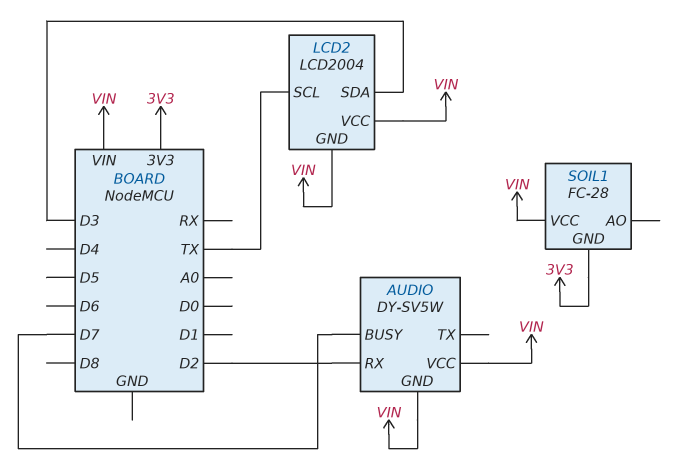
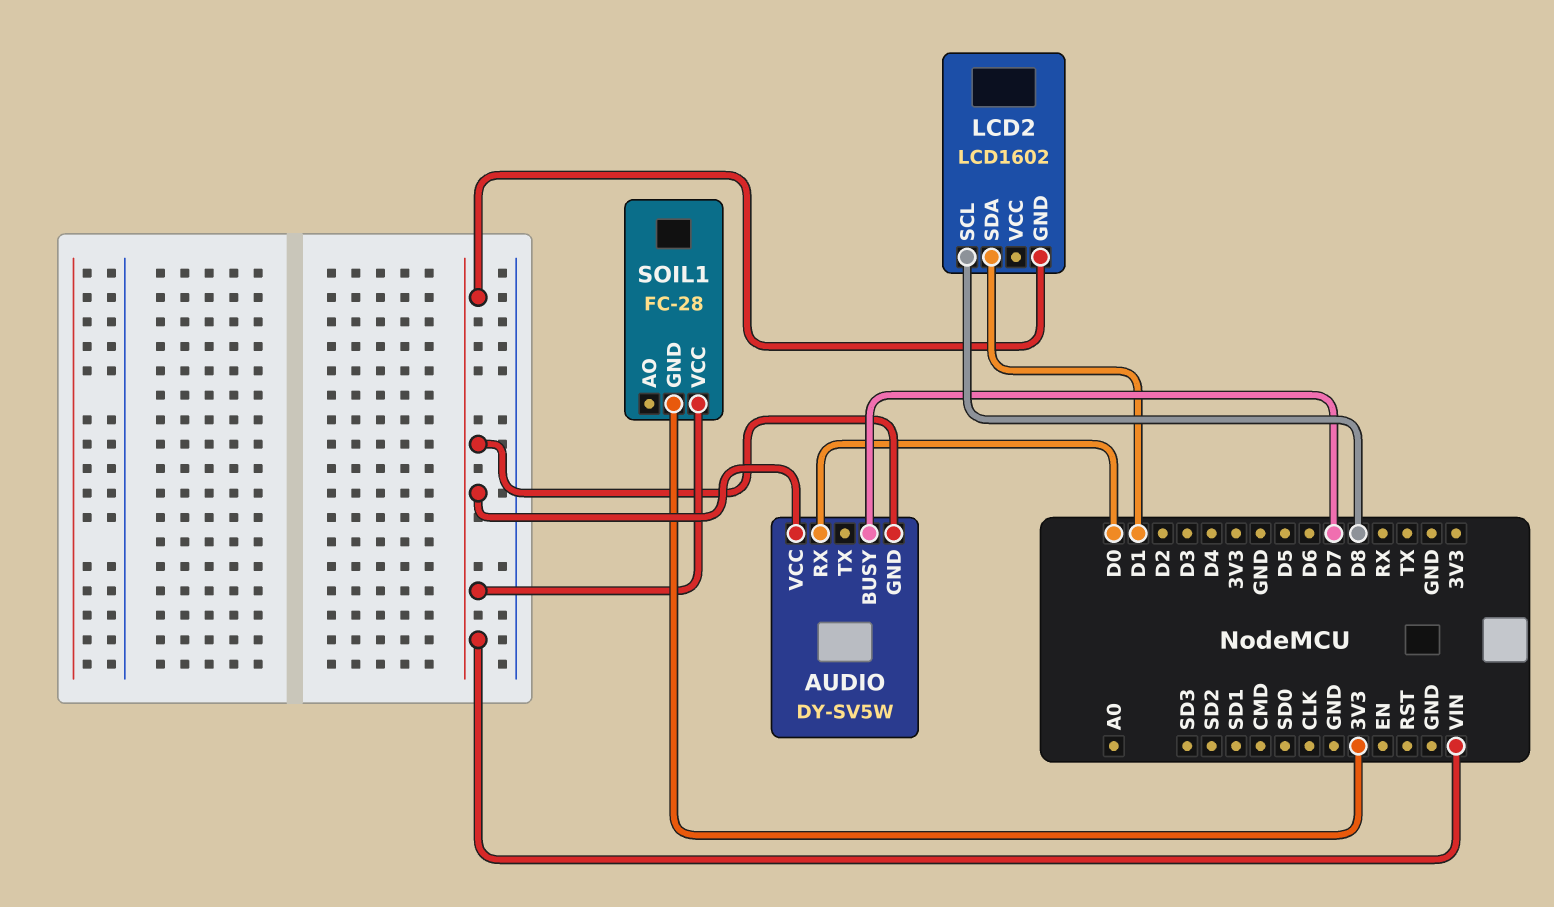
AUDIO pin RX: D2 -> D0
LCD2: LCD2004 -> LCD1602
LCD2 pin SCL: TX -> D8
LCD2 pin SDA: D3 -> D1
LCD2 pin VCC: VIN -> none

